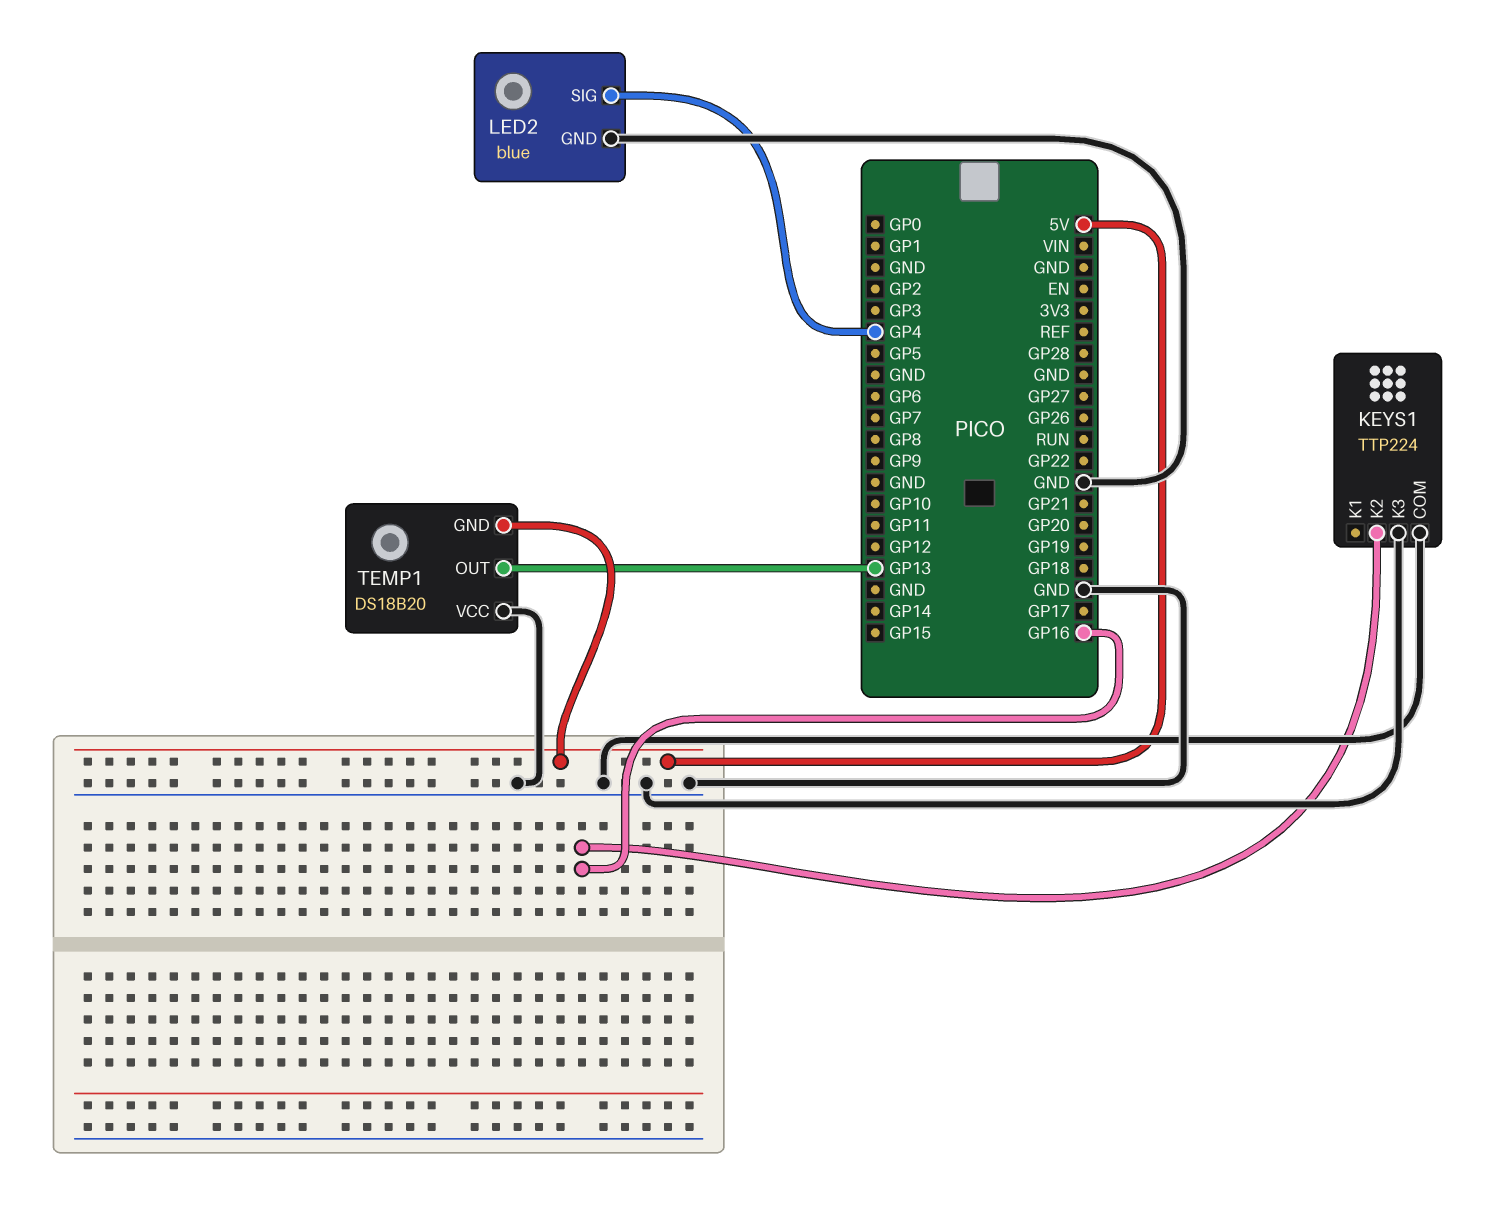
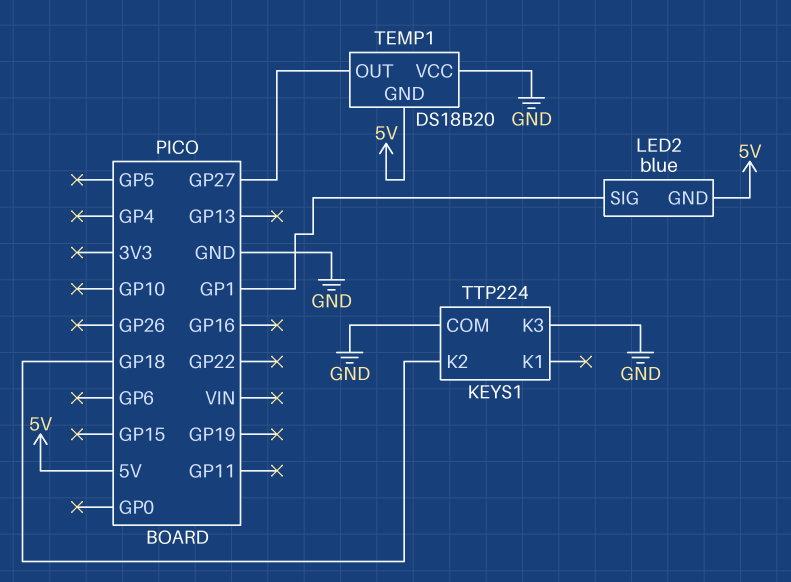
KEYS1 pin K2: GP16 -> GP18
LED2 pin GND: GND -> 5V
LED2 pin SIG: GP4 -> GP1
TEMP1 pin OUT: GP13 -> GP27

